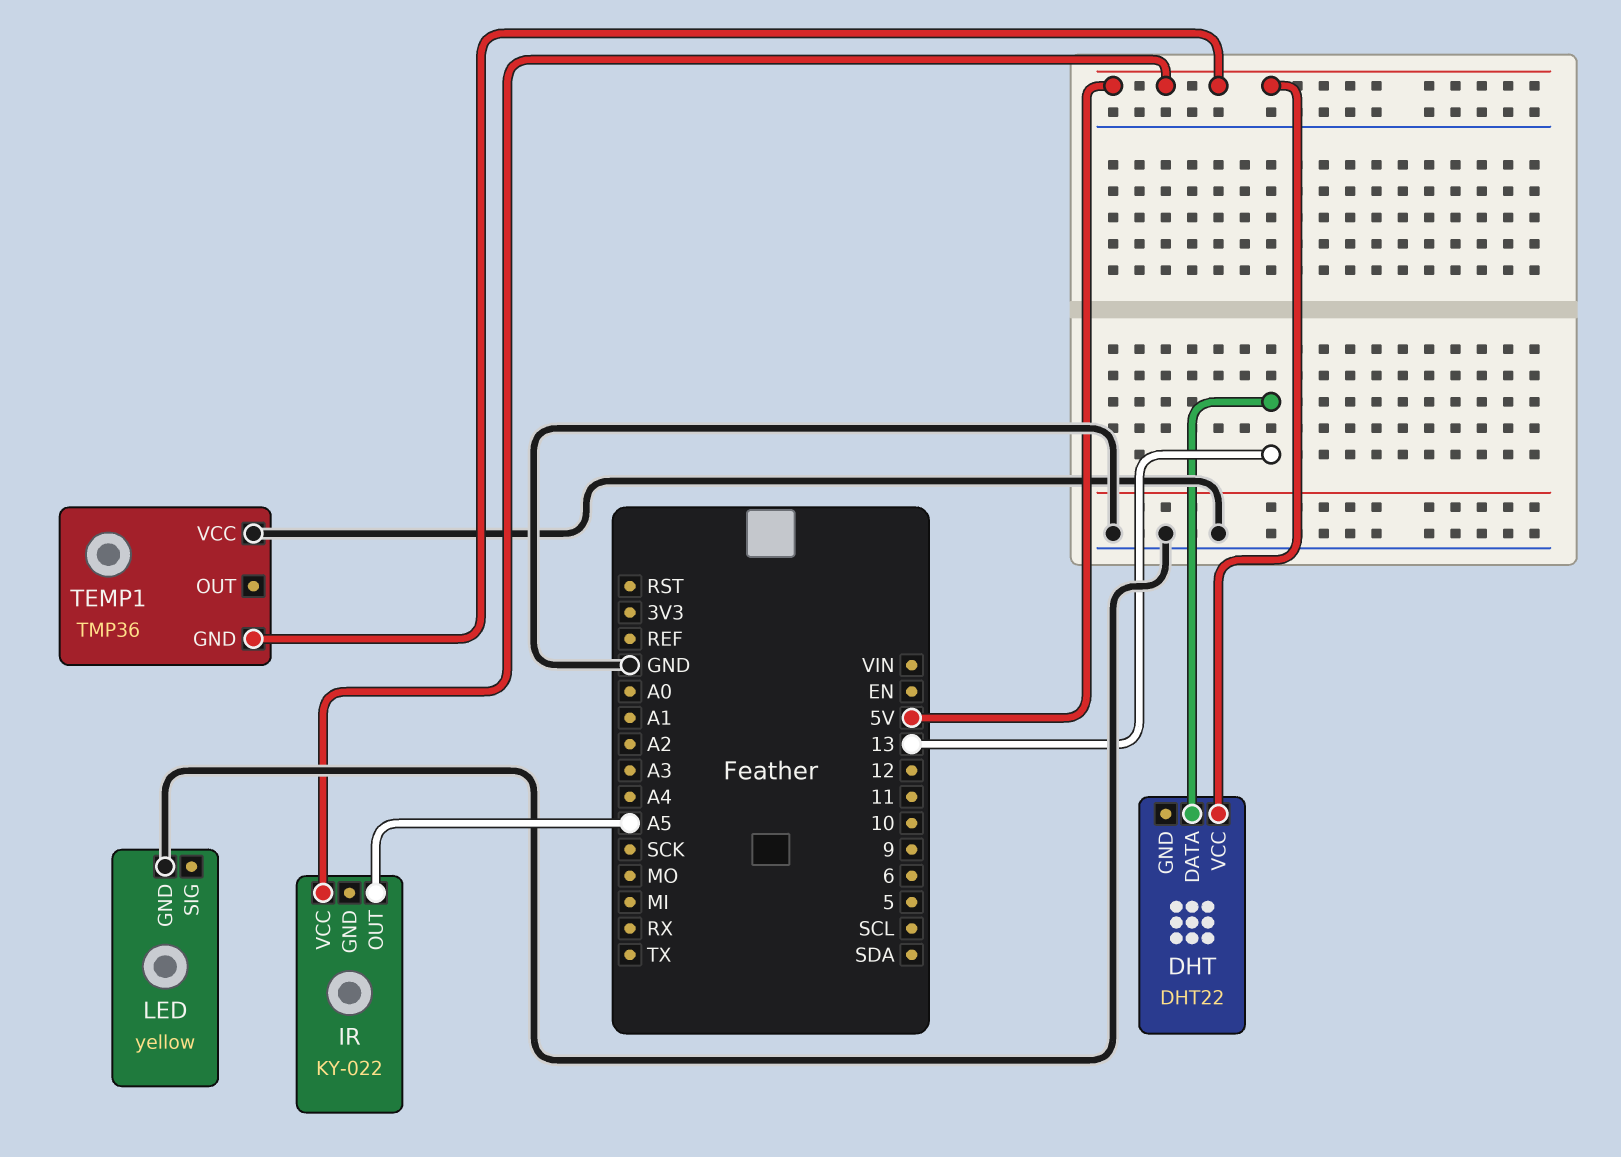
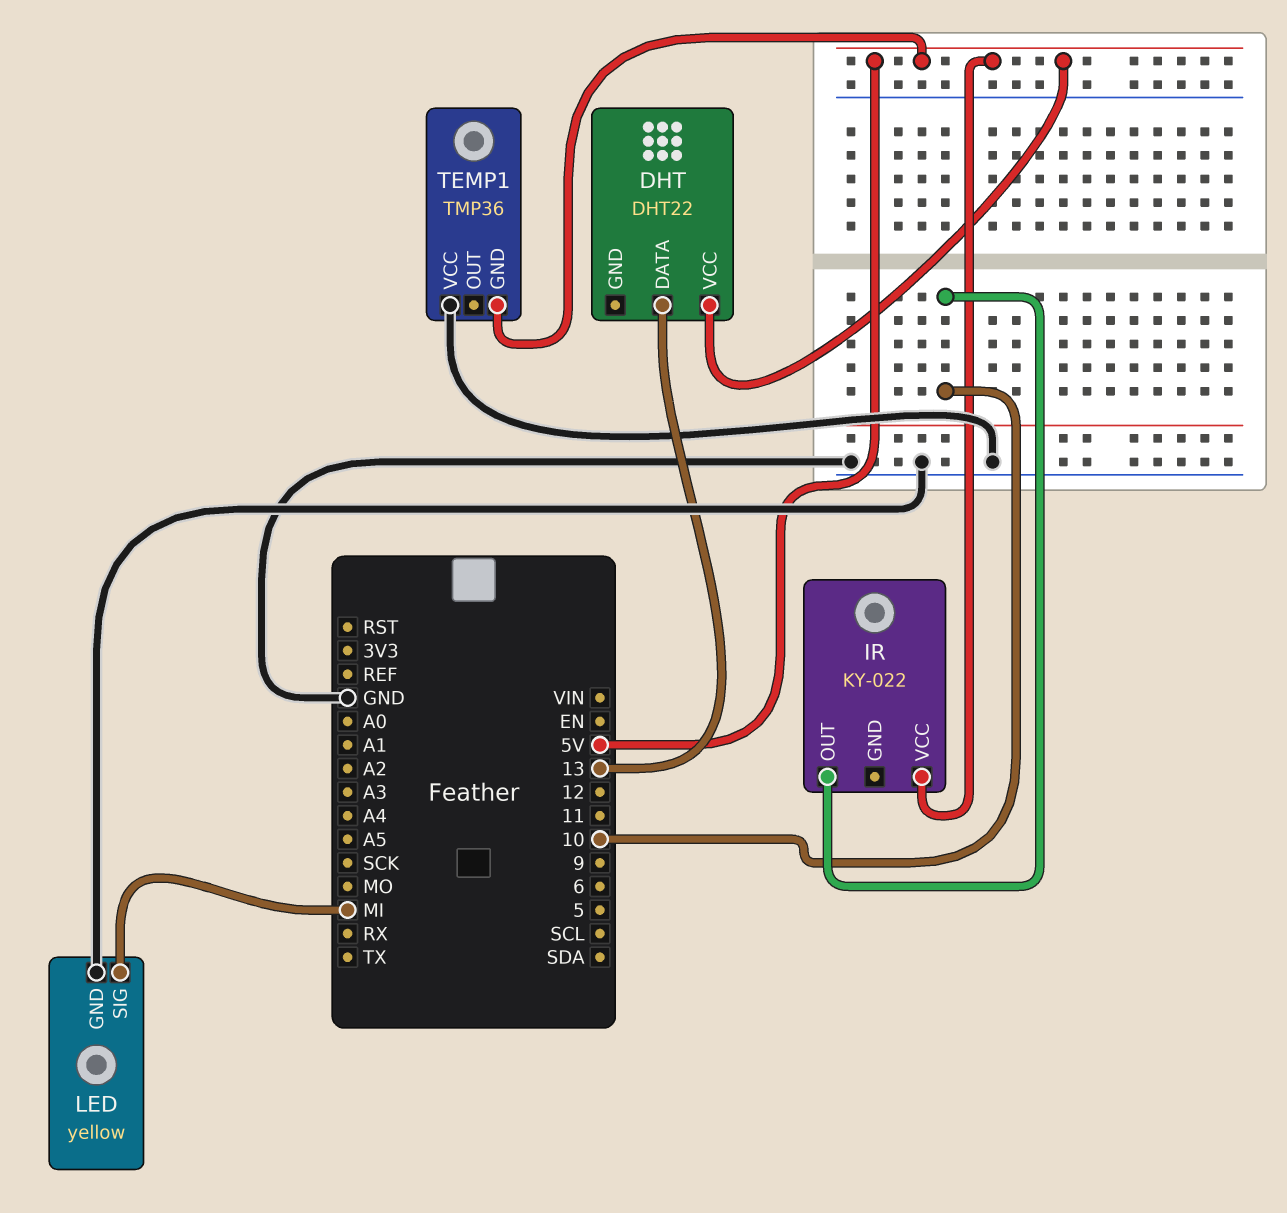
IR pin OUT: A5 -> 10
LED pin SIG: none -> MI

